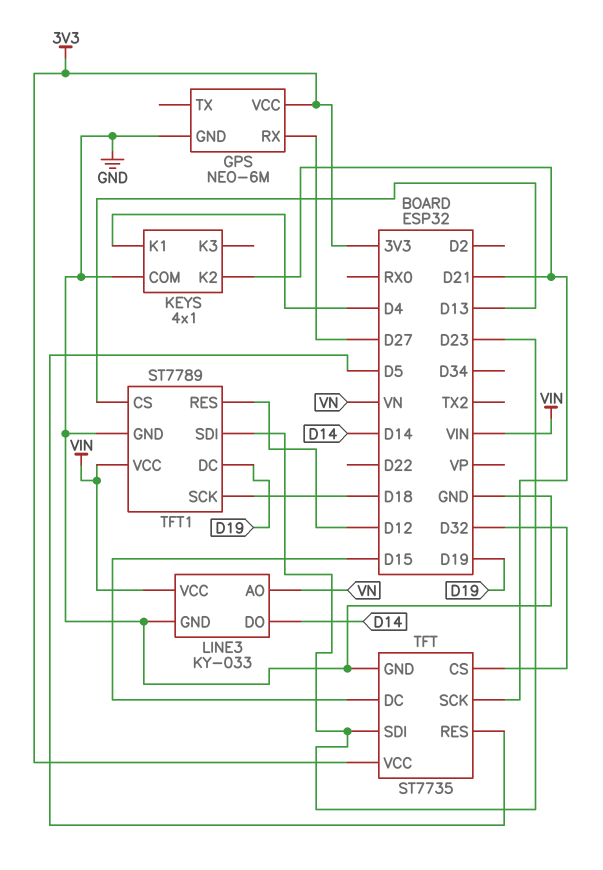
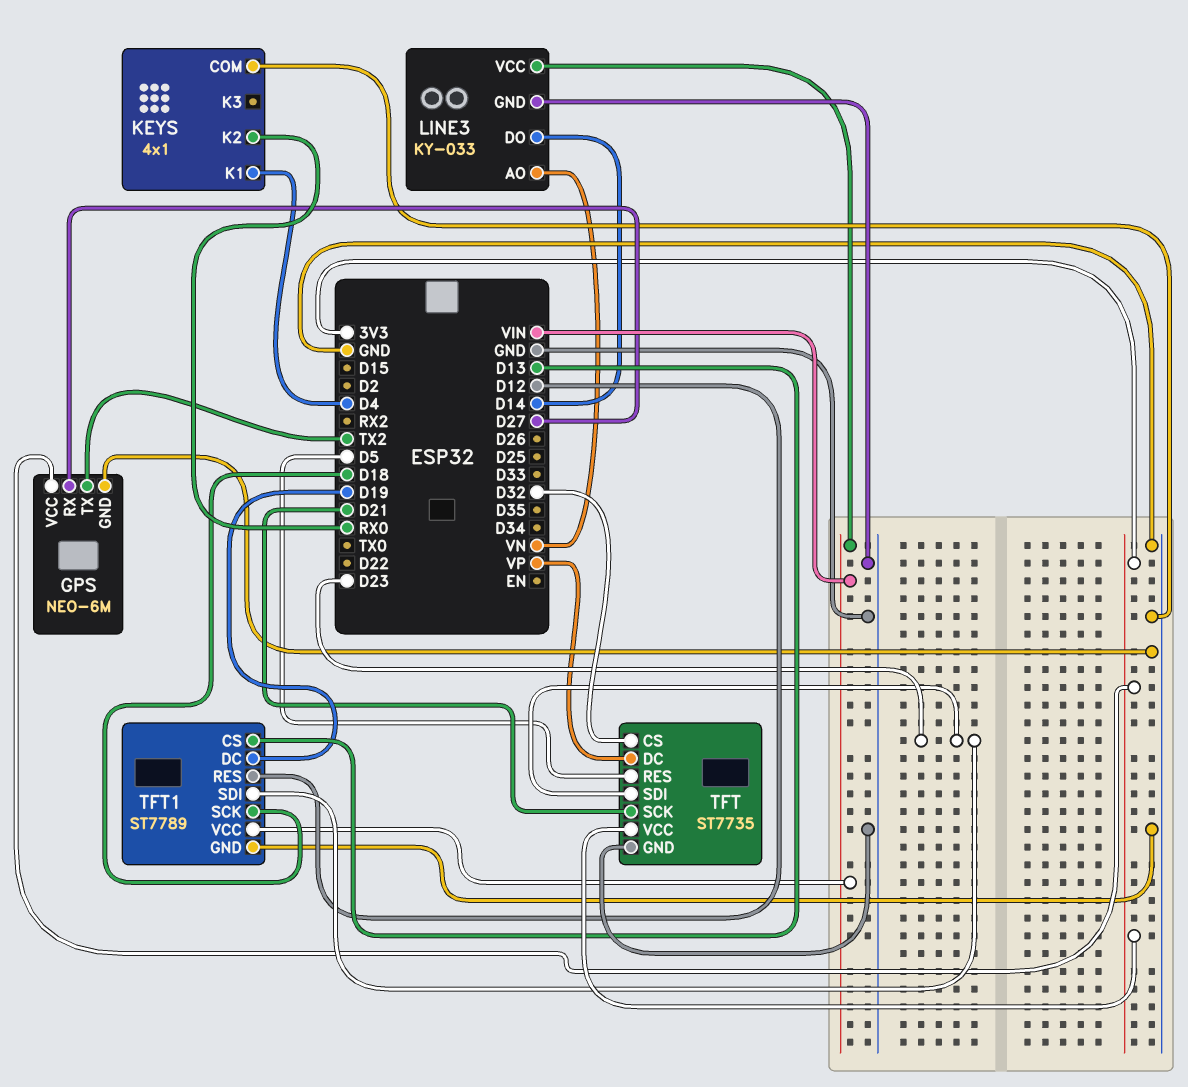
GPS pin TX: none -> TX2
KEYS pin K2: D21 -> RX0
TFT pin DC: D15 -> VP

